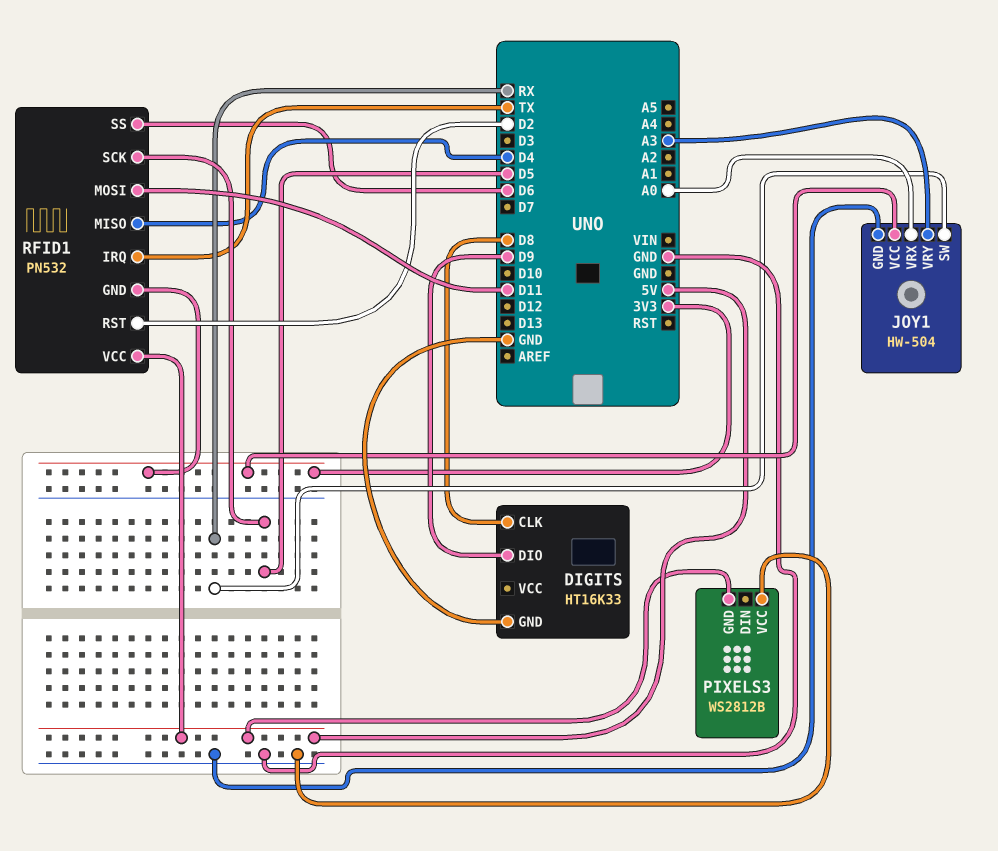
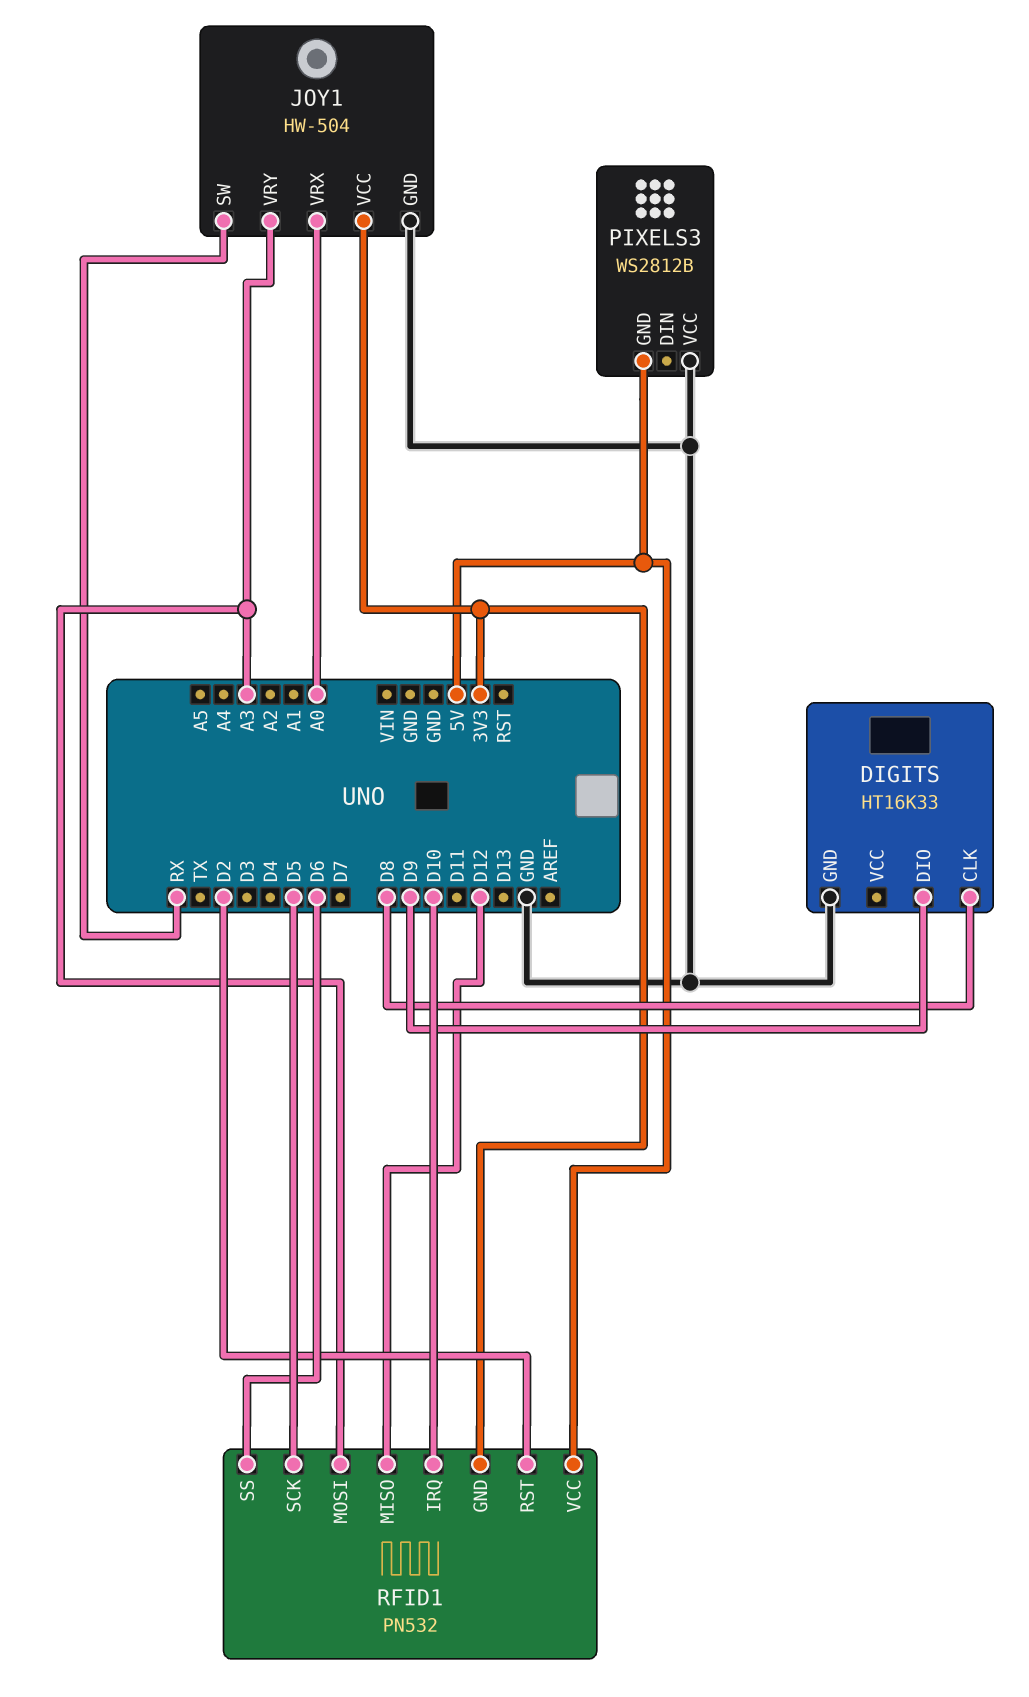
RFID1 pin IRQ: TX -> D10
RFID1 pin MISO: D4 -> D12
RFID1 pin MOSI: D11 -> A3

